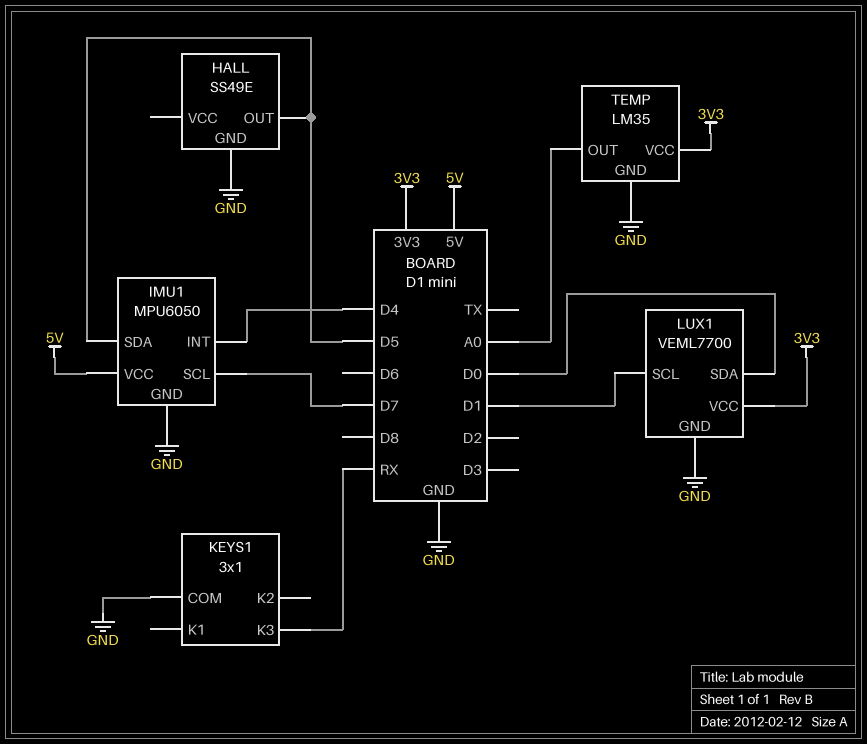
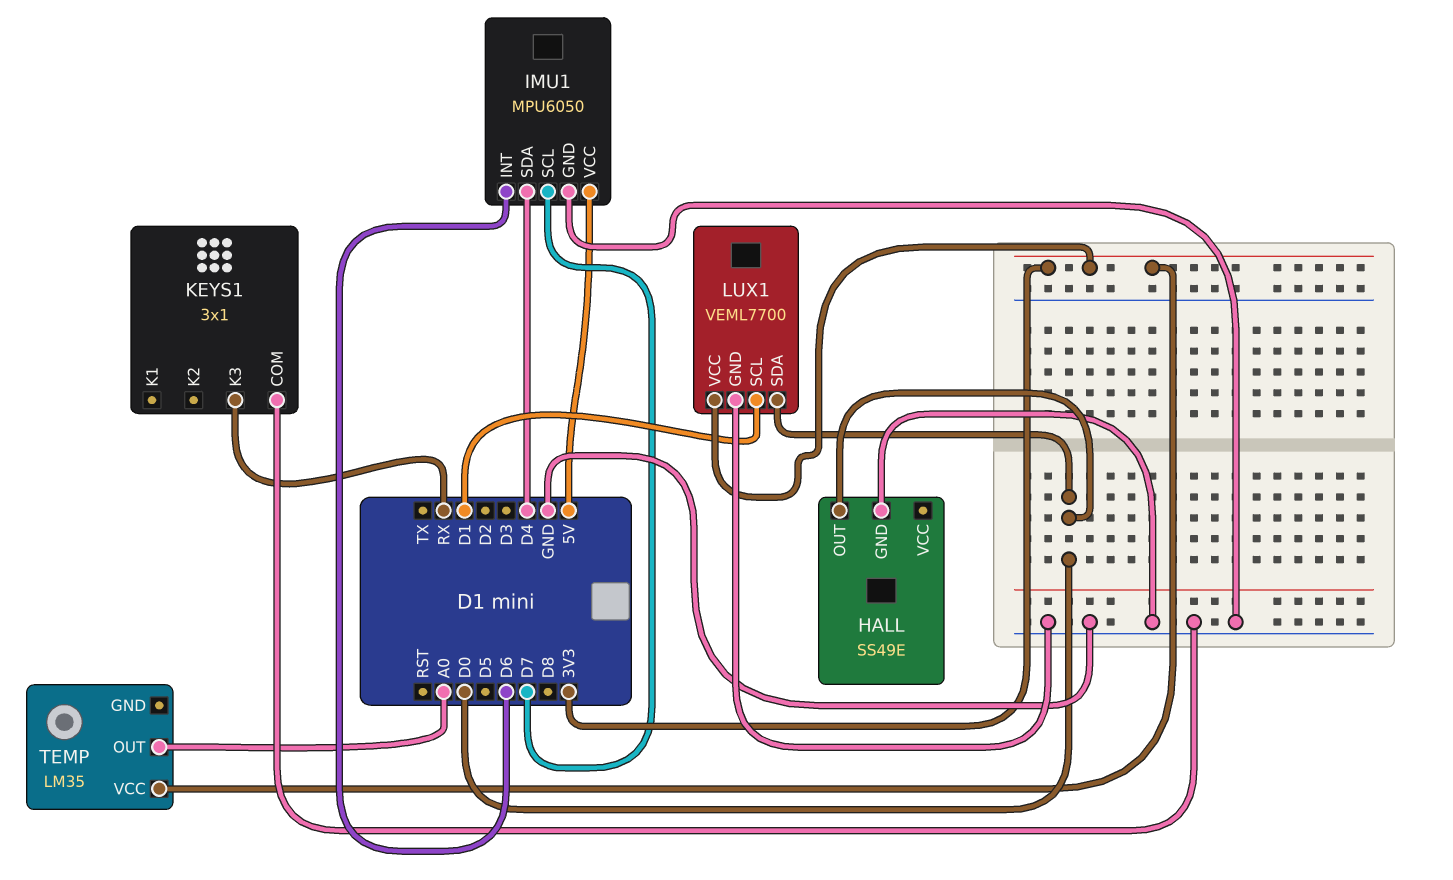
HALL pin OUT: D5 -> D0
IMU1 pin INT: D4 -> D6
IMU1 pin SDA: D5 -> D4
TEMP pin GND: GND -> none

